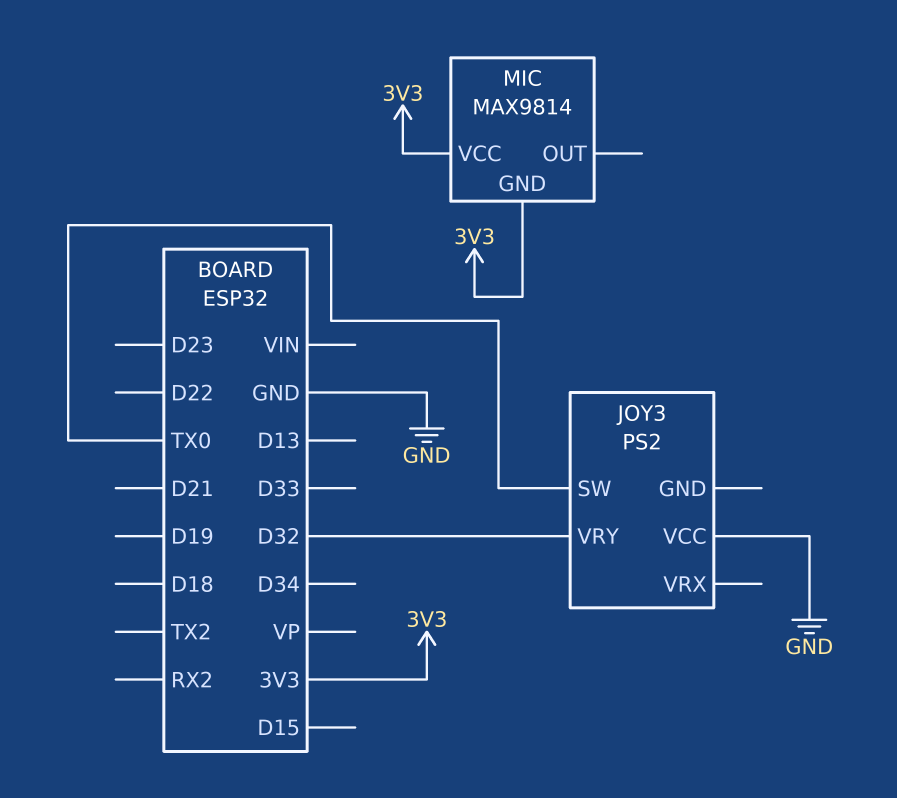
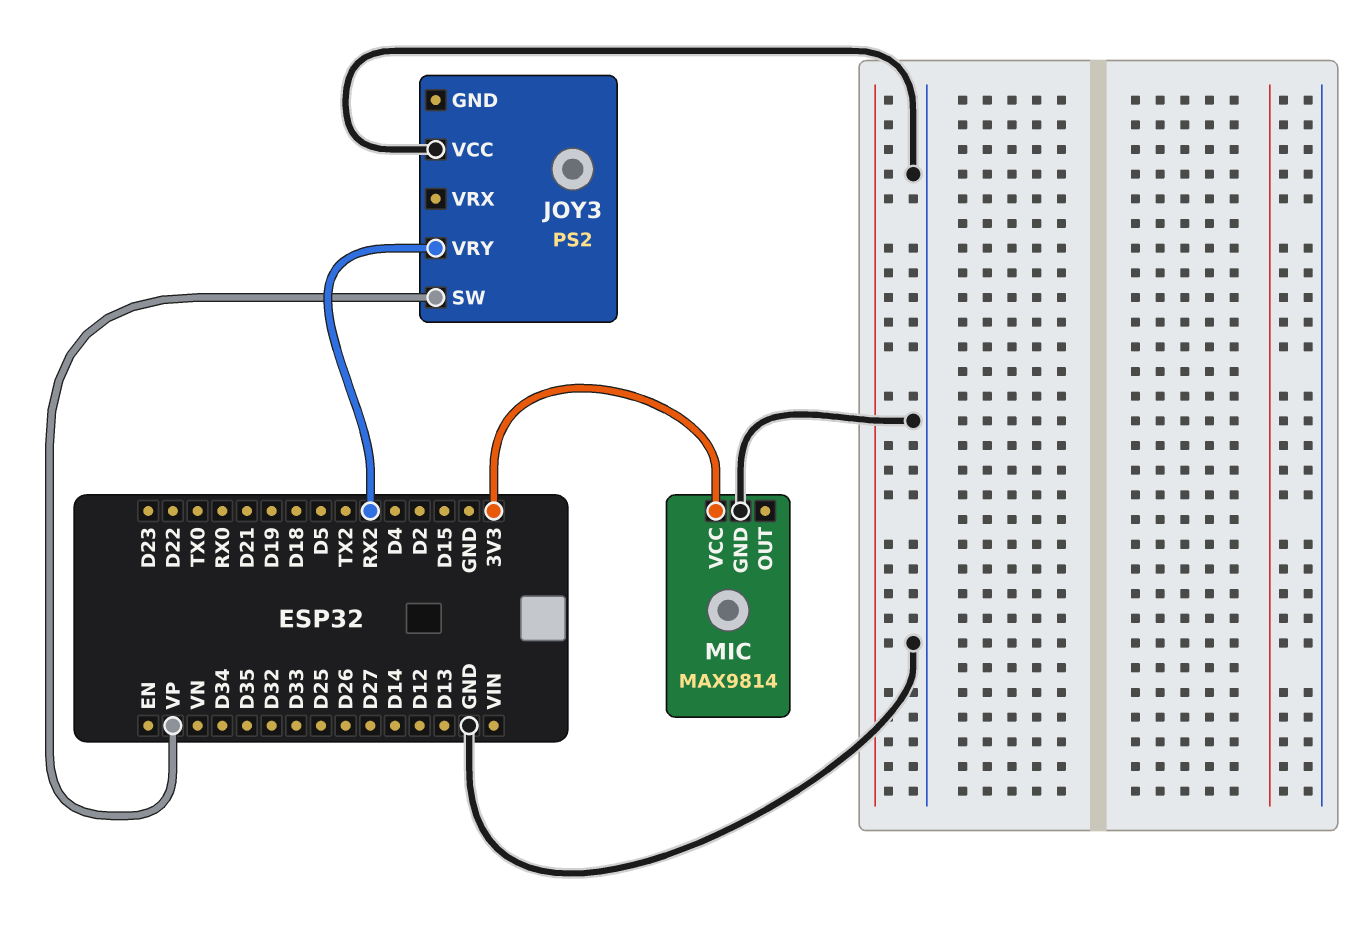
JOY3 pin SW: TX0 -> VP
JOY3 pin VRY: D32 -> RX2
MIC pin GND: 3V3 -> GND

